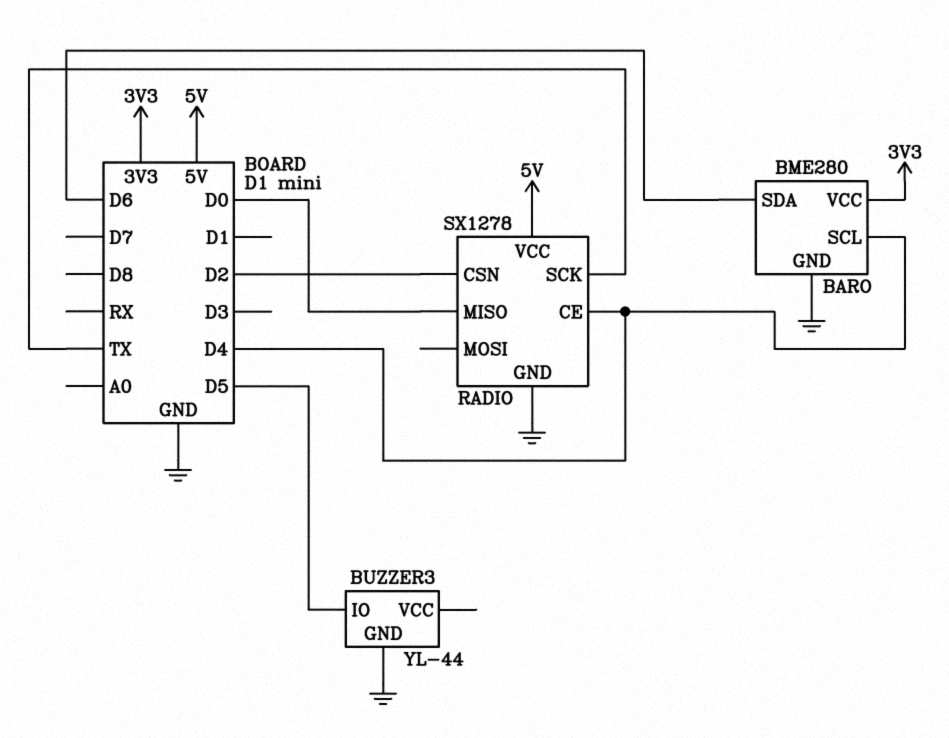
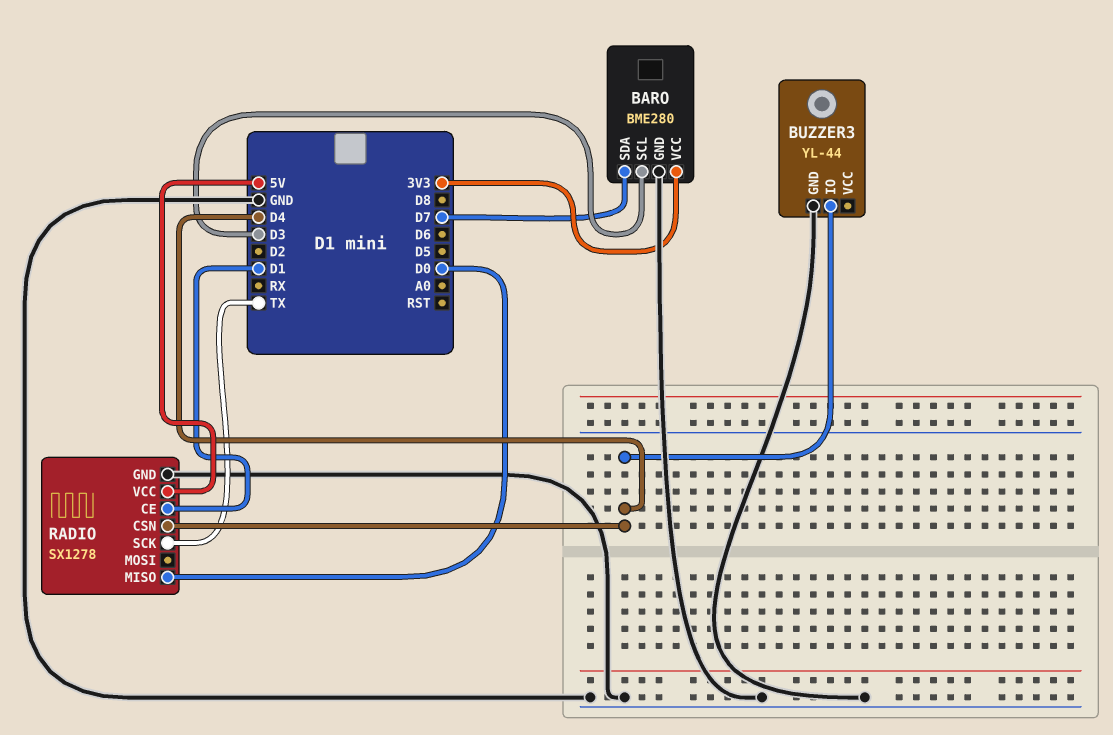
BARO pin SCL: D4 -> D3
BARO pin SDA: D6 -> D7
BUZZER3 pin IO: D5 -> D4
RADIO pin CE: D4 -> D1
RADIO pin CSN: D2 -> D4

